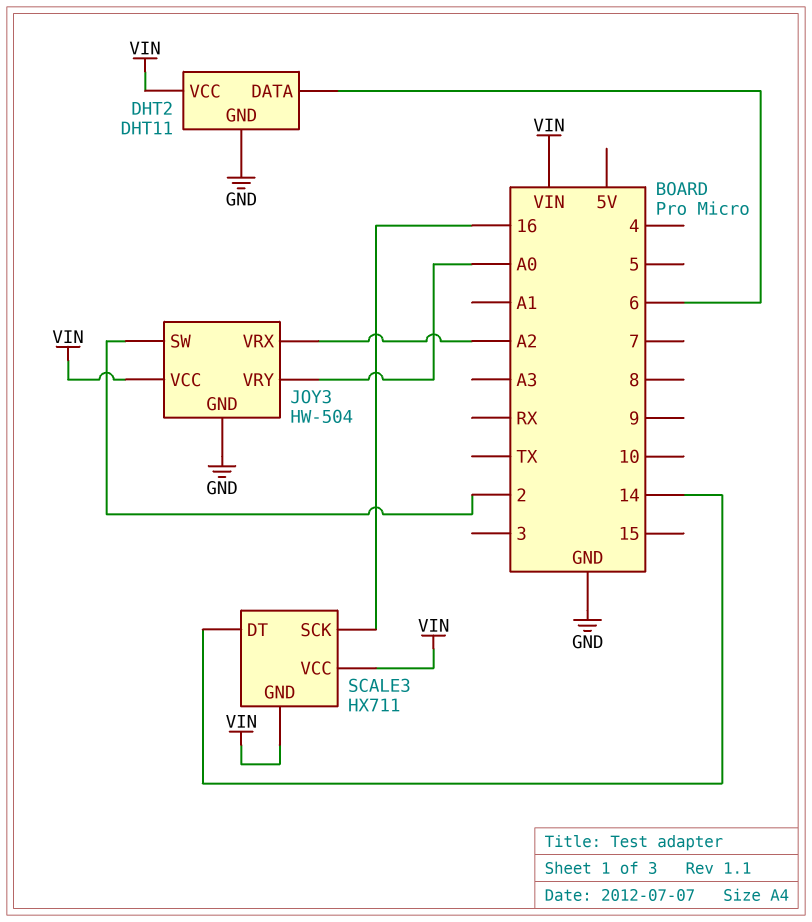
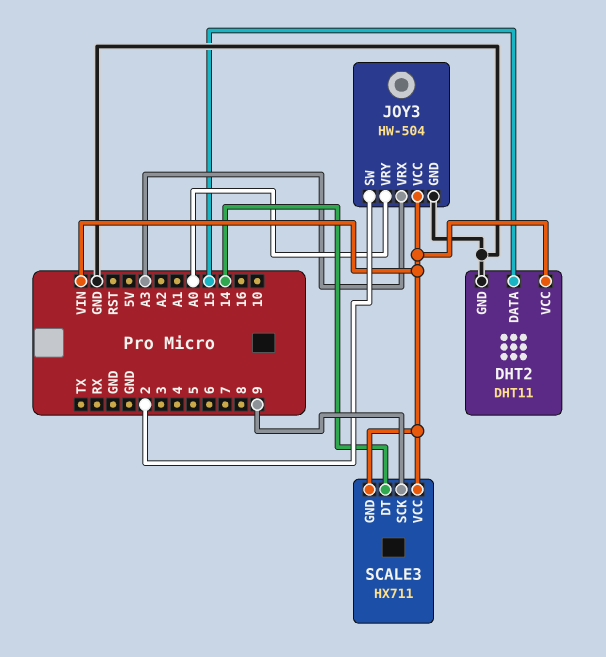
DHT2 pin DATA: 6 -> 15
JOY3 pin VRX: A2 -> A3
SCALE3 pin SCK: 16 -> 9

